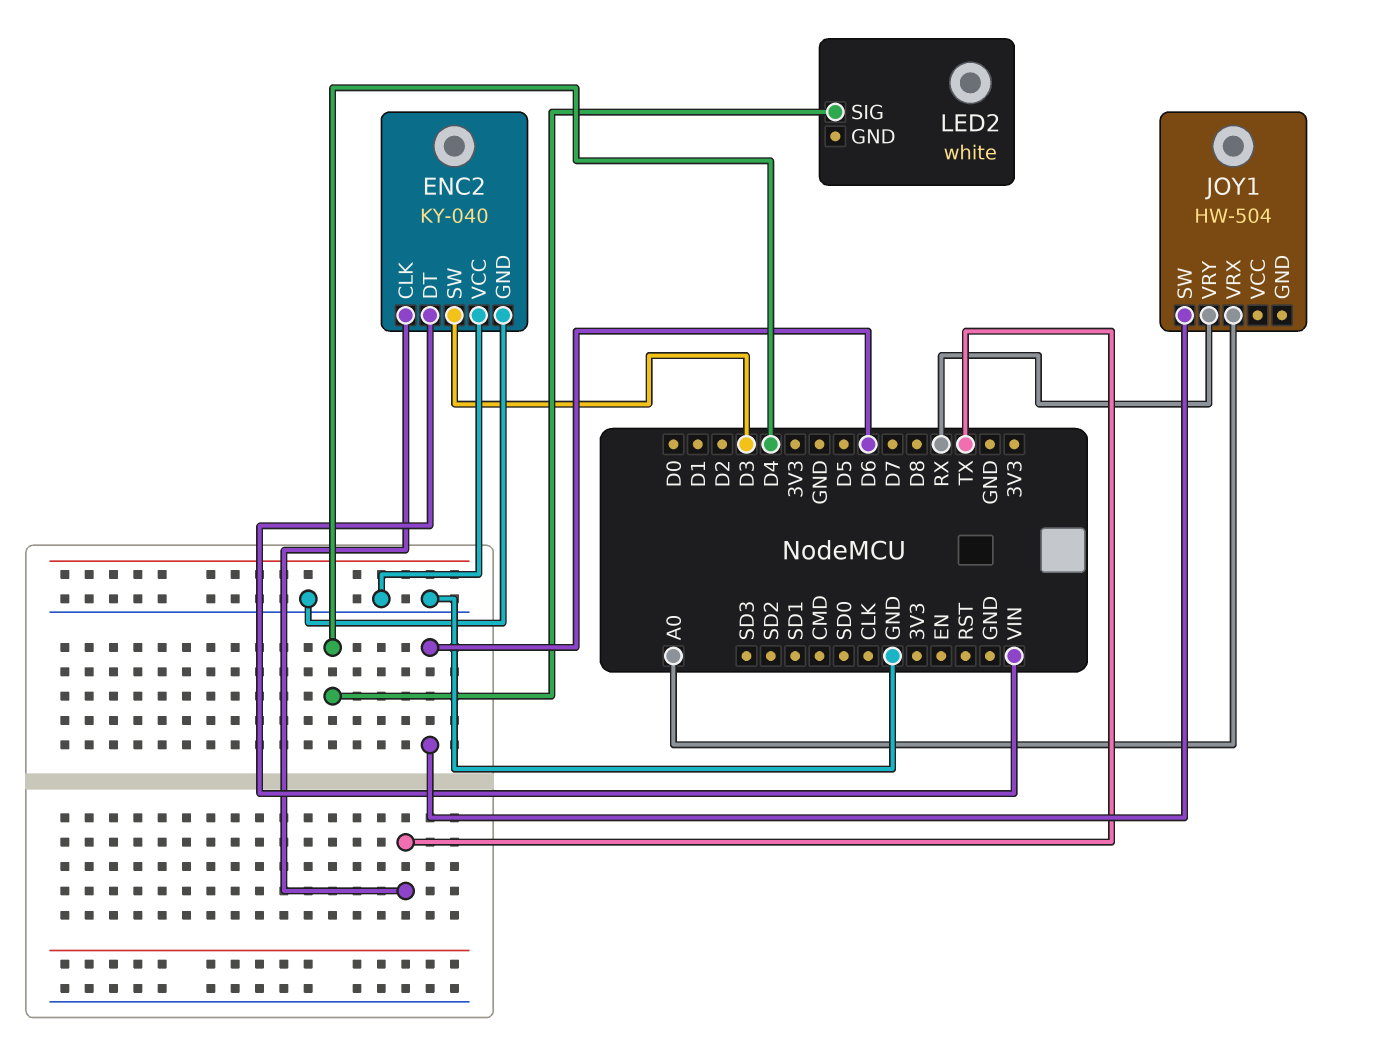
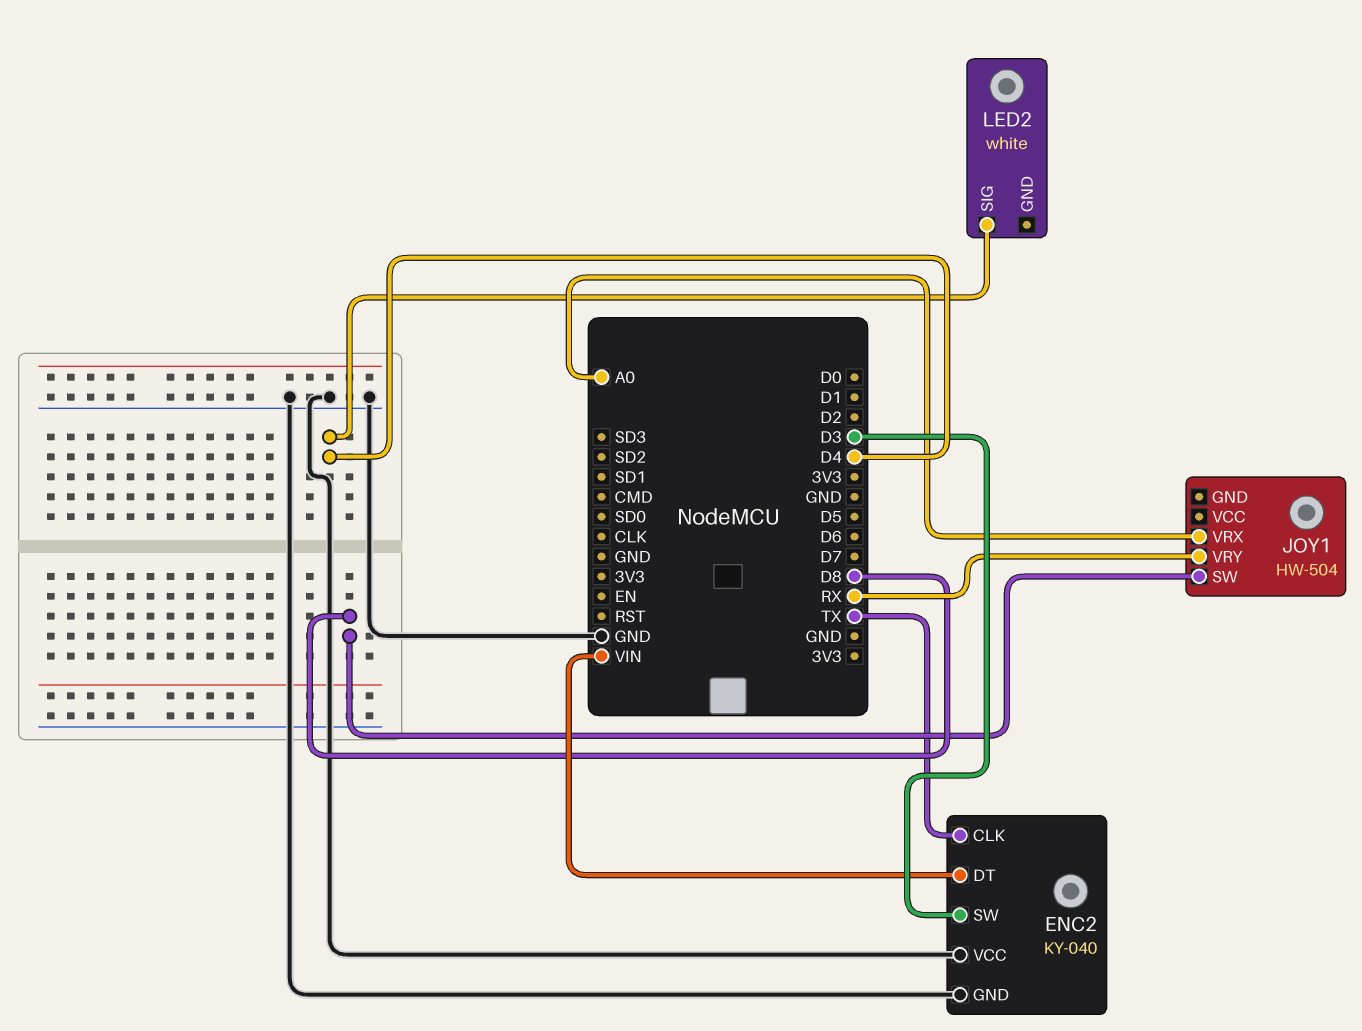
JOY1 pin SW: D6 -> D8

